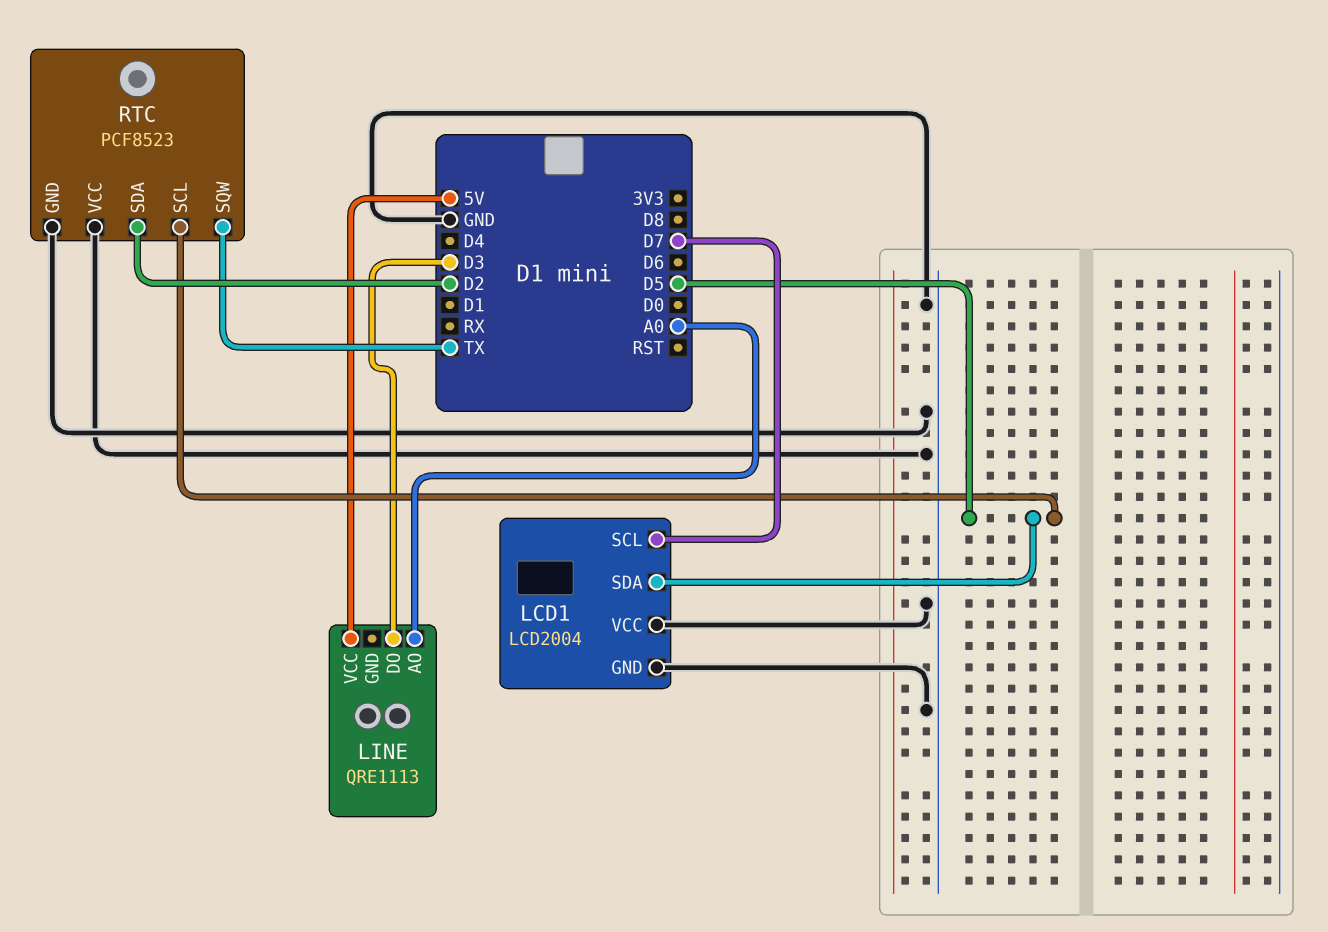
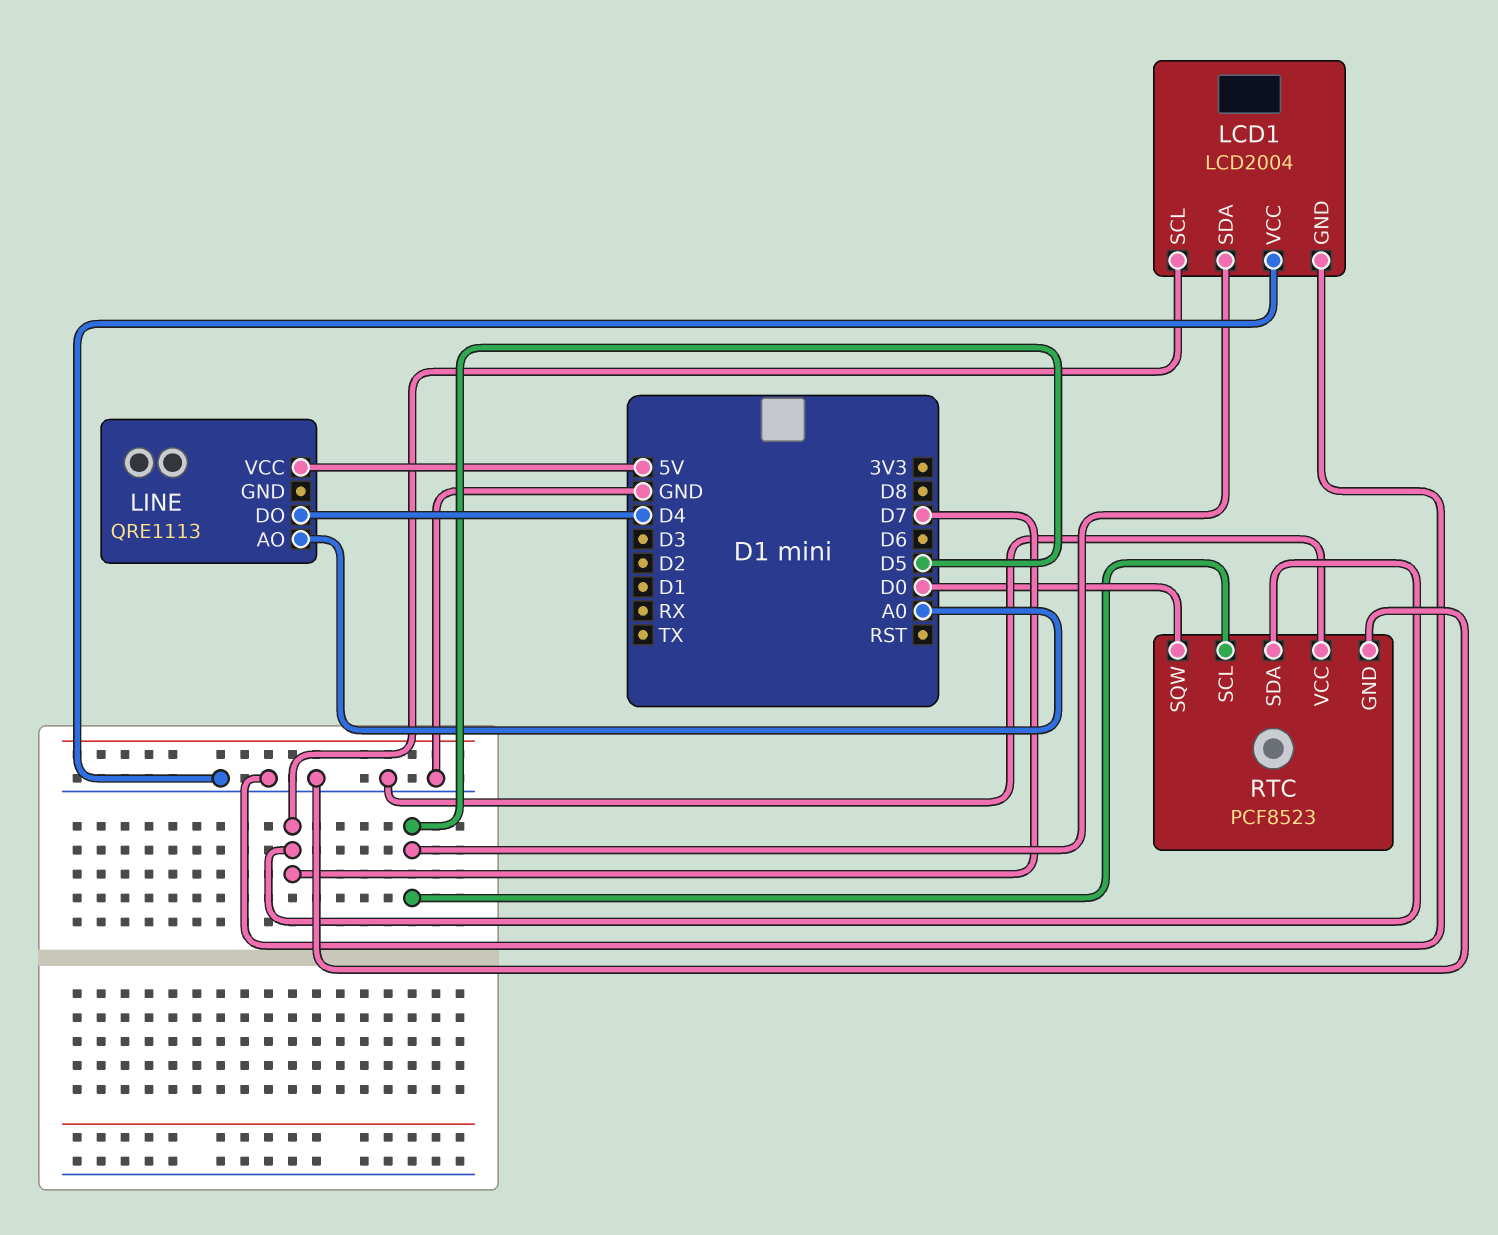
LINE pin DO: D3 -> D4
RTC pin SDA: D2 -> D7
RTC pin SQW: TX -> D0

